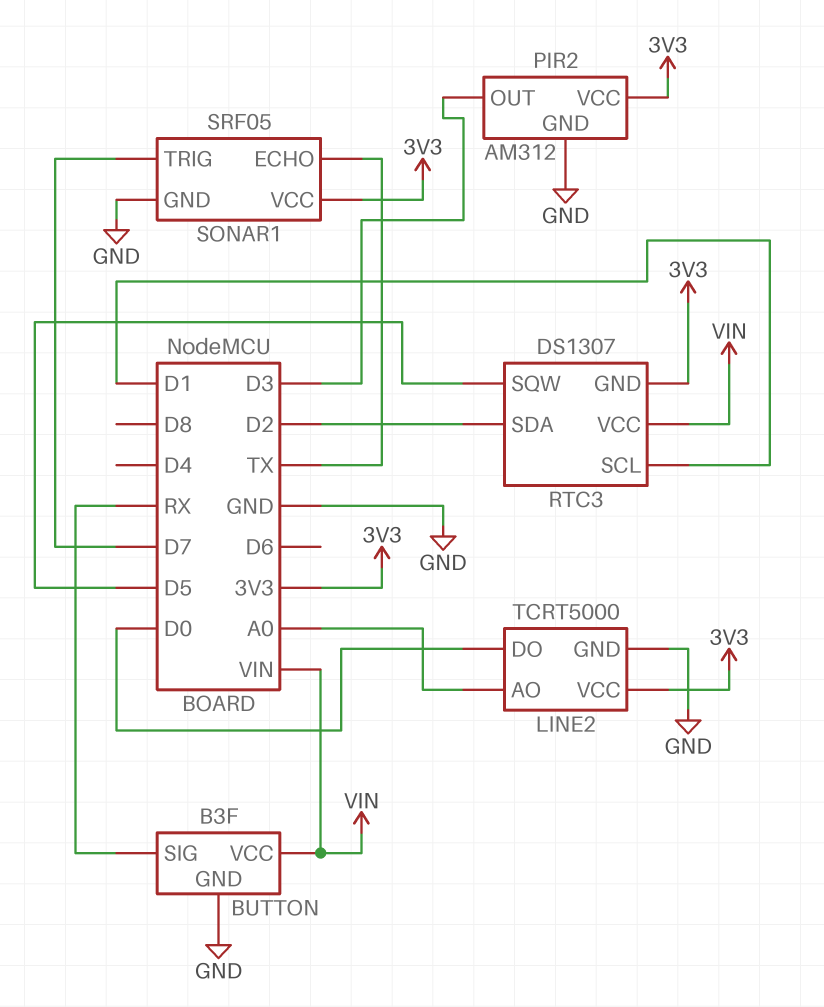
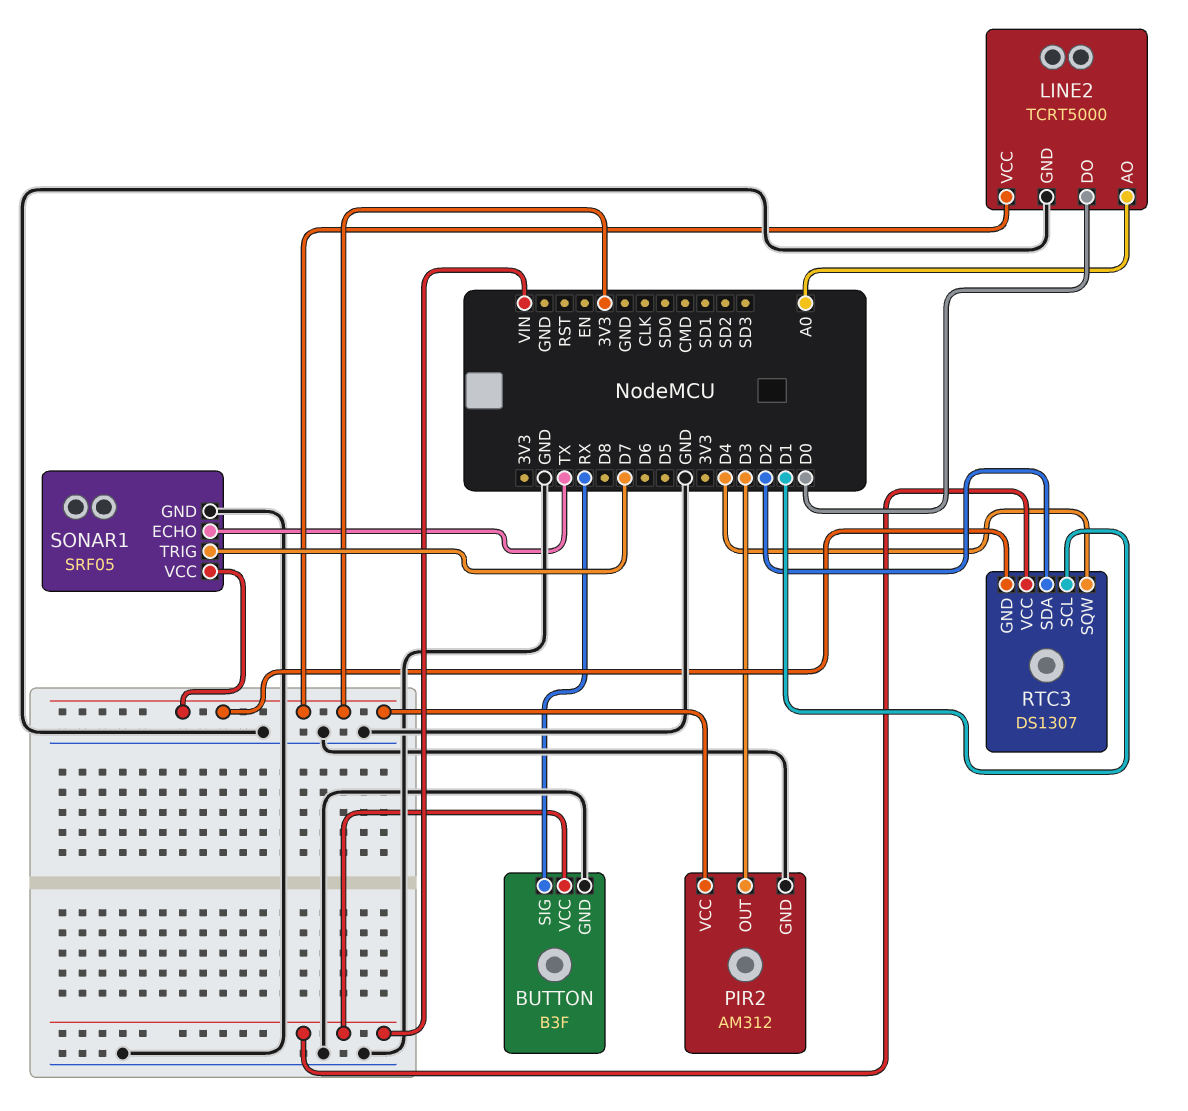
RTC3 pin SQW: D5 -> D4

